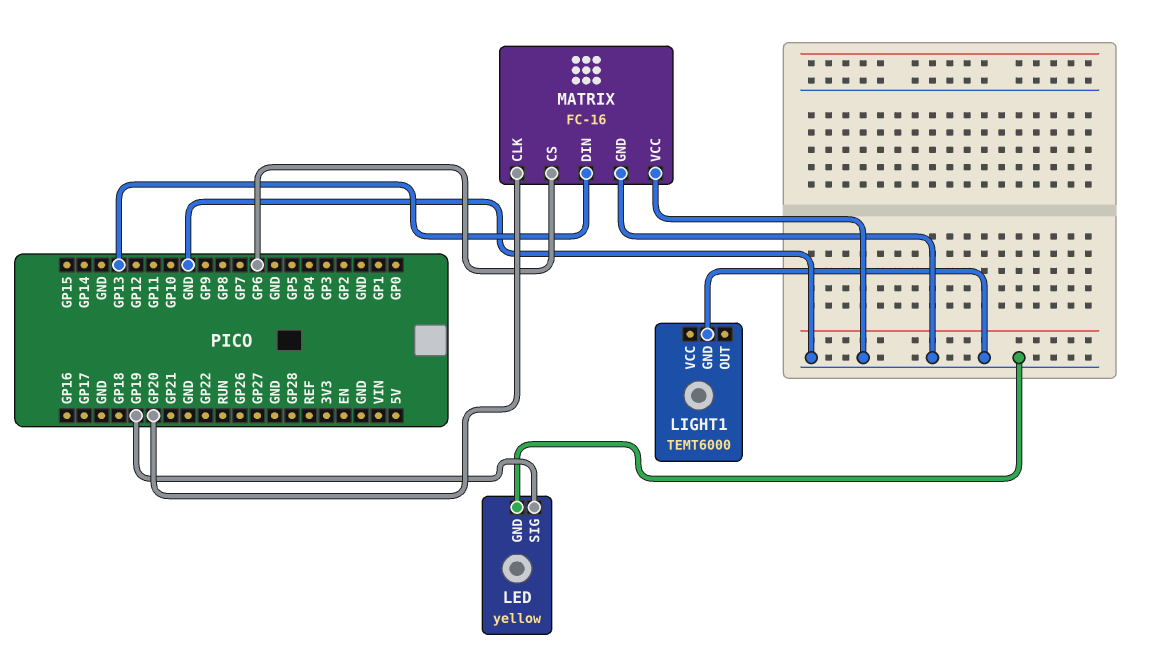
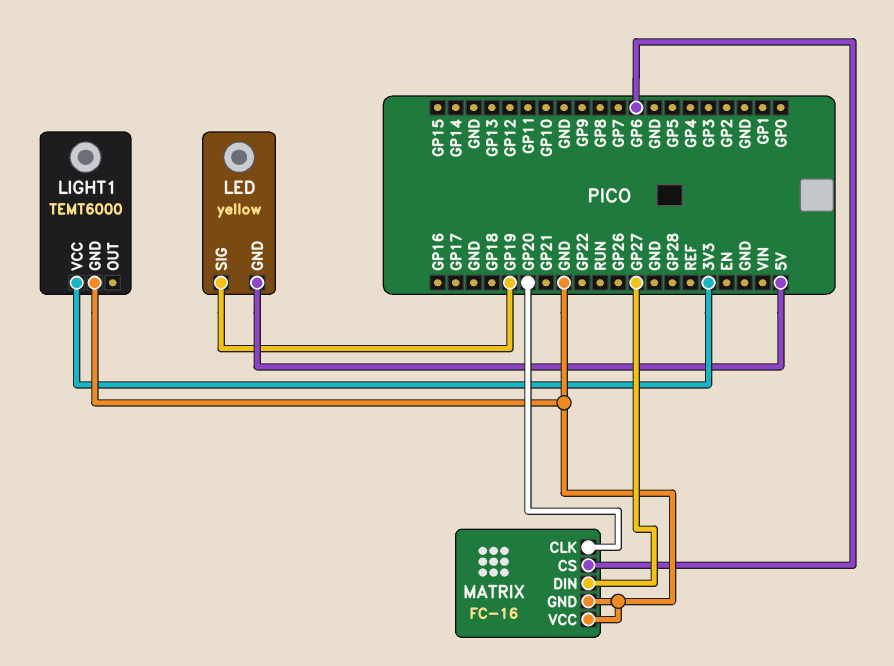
LED pin GND: GND -> 5V
LIGHT1 pin VCC: none -> 3V3
MATRIX pin DIN: GP13 -> GP27

